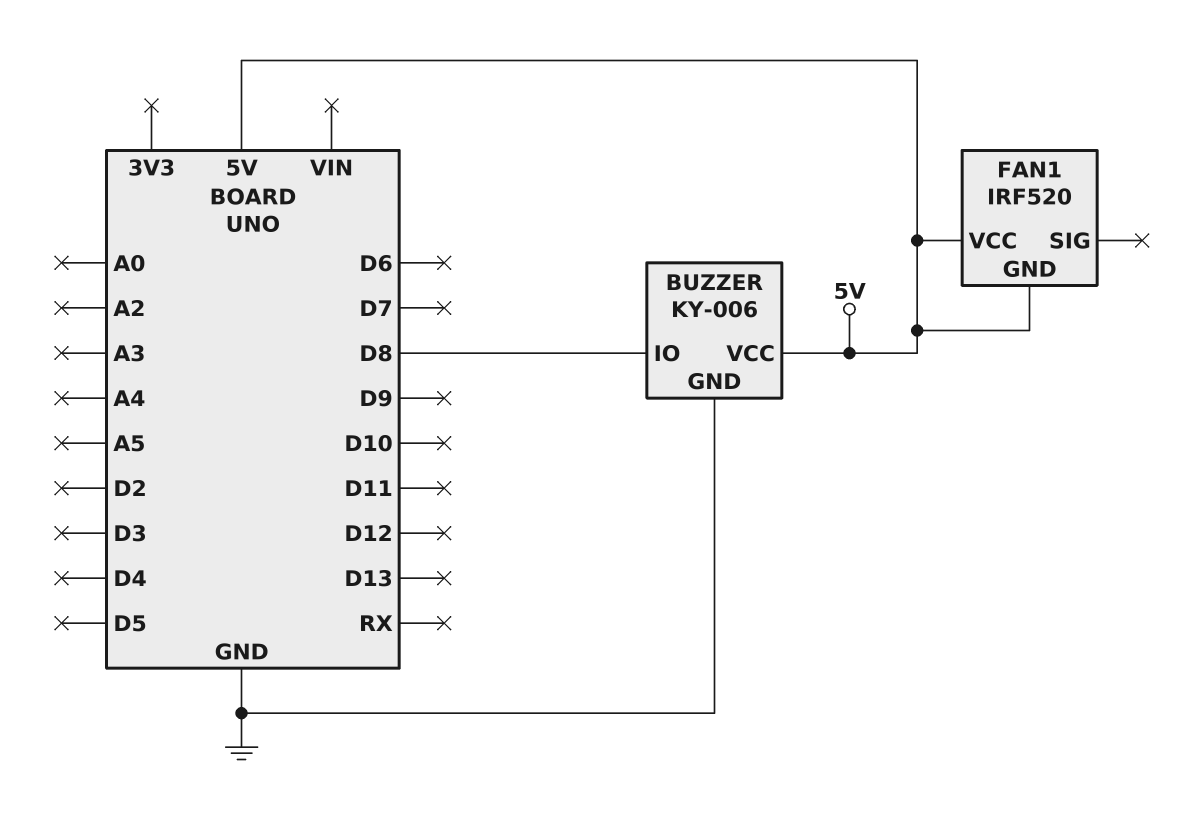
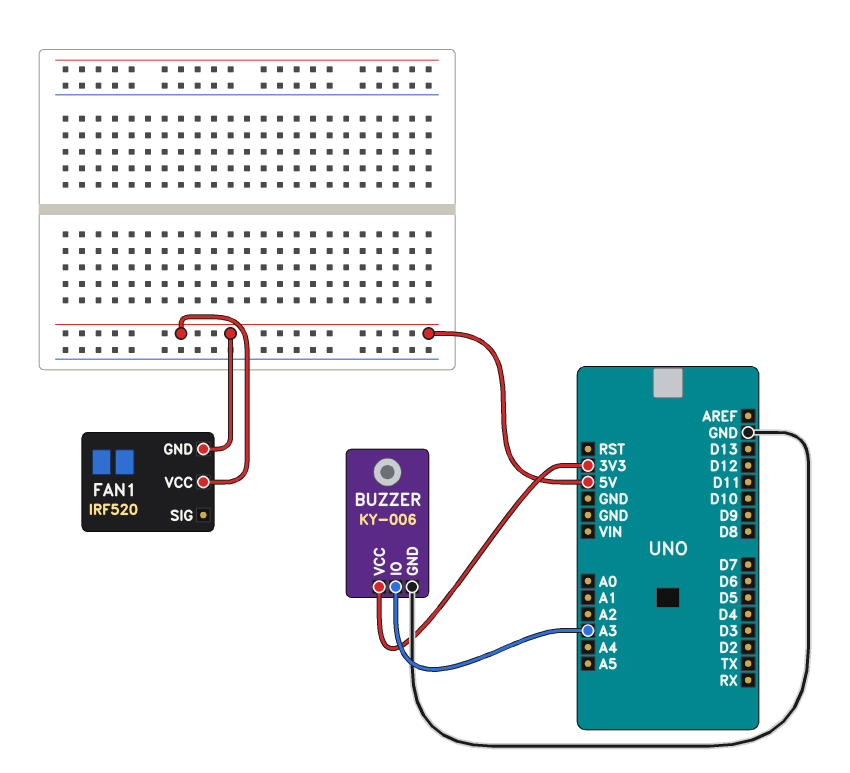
BUZZER pin IO: D8 -> A3
BUZZER pin VCC: 5V -> 3V3

